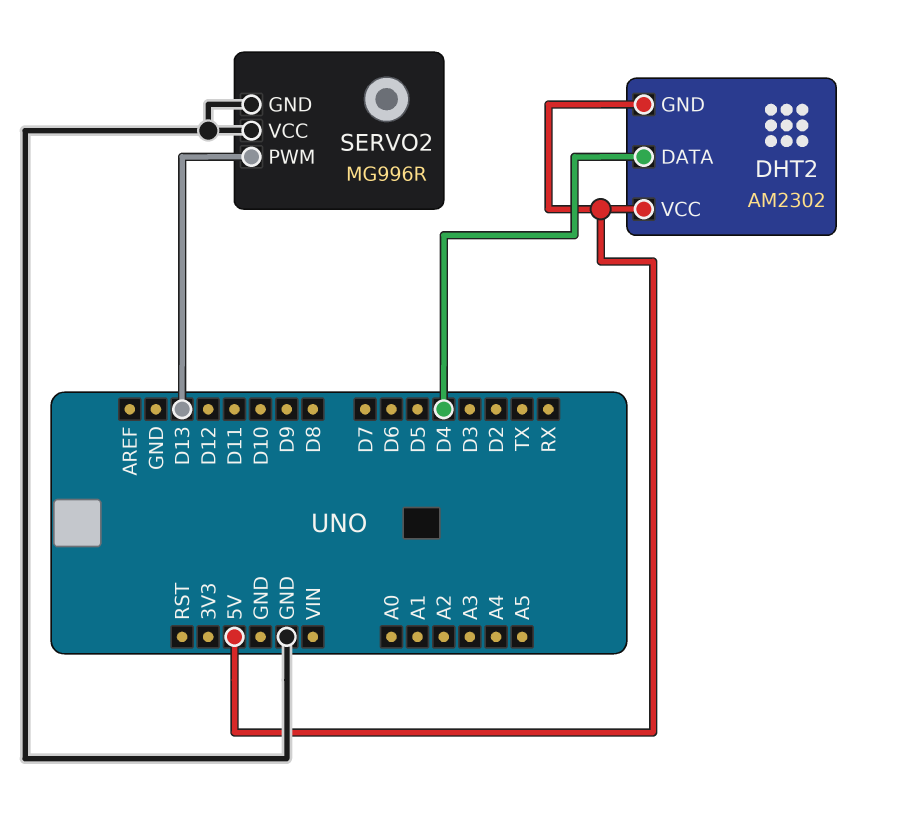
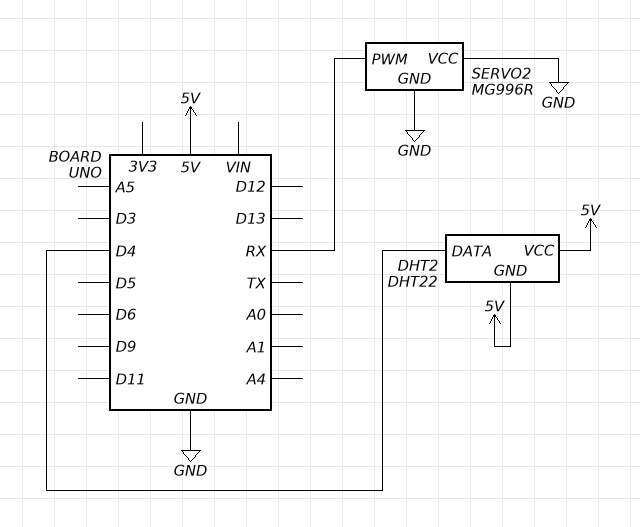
DHT2: AM2302 -> DHT22
SERVO2 pin PWM: D13 -> RX

